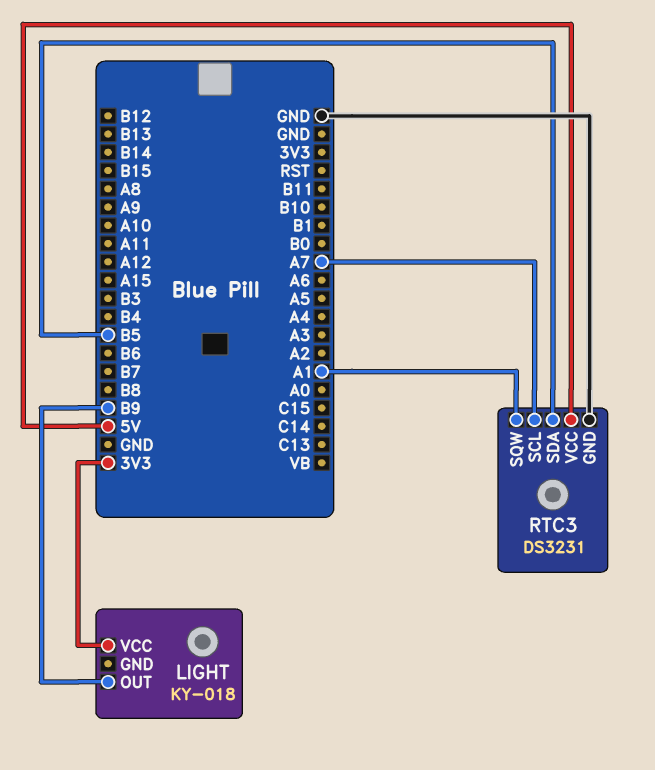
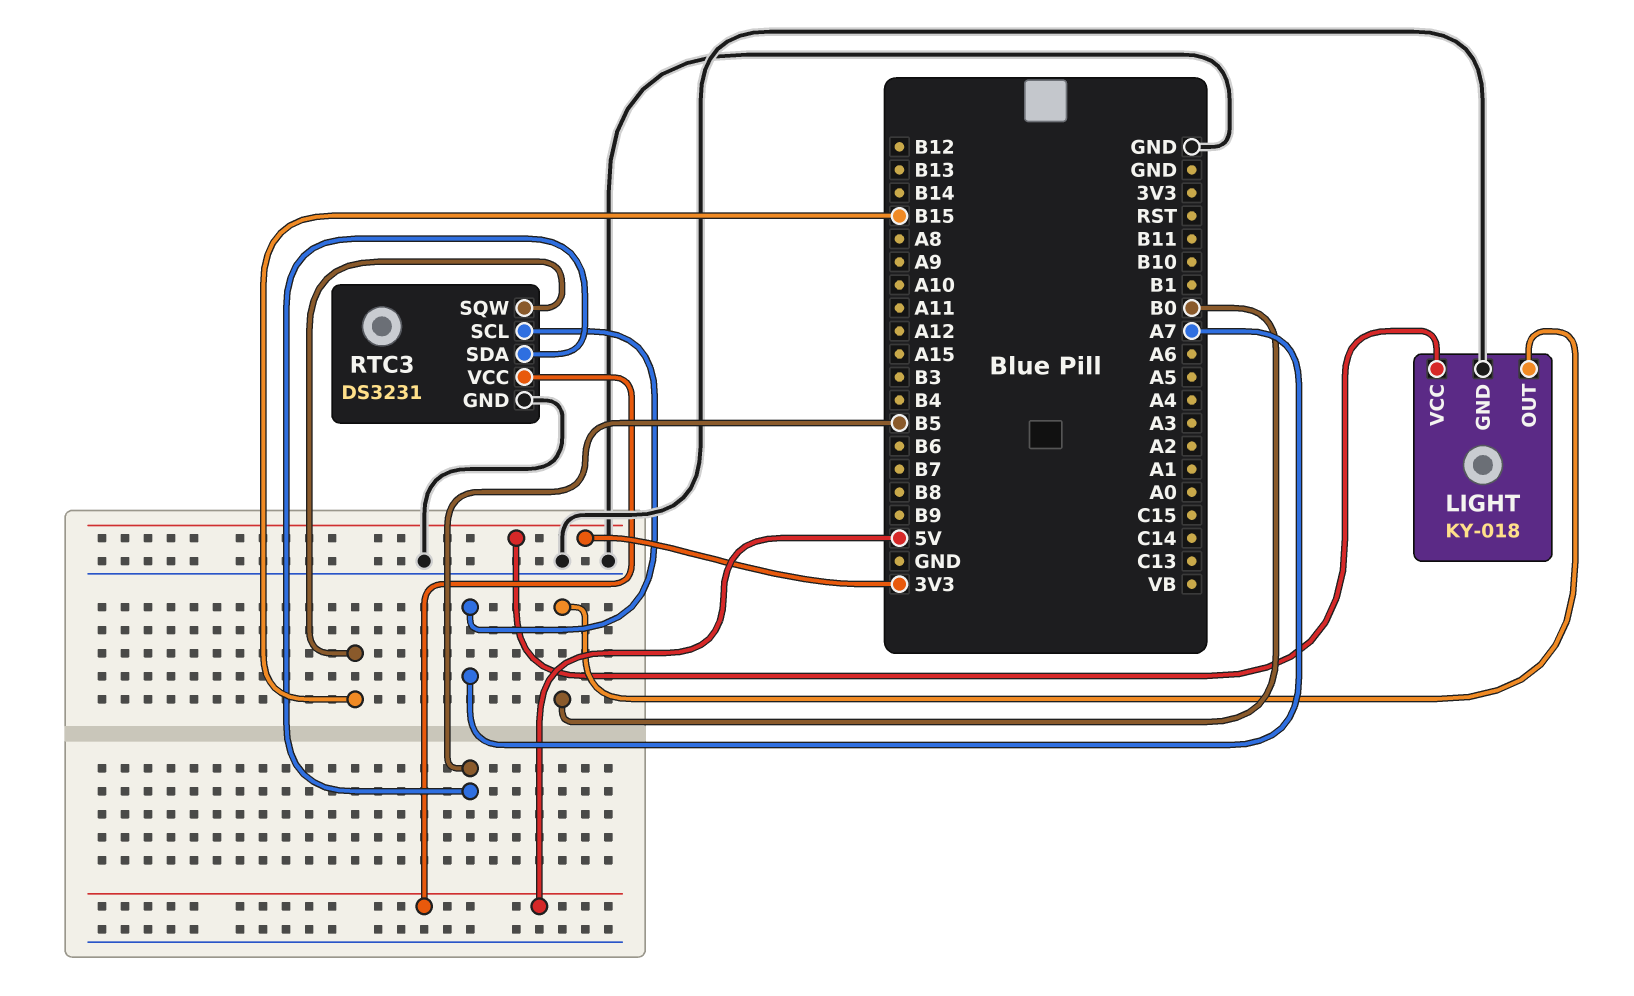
LIGHT pin GND: none -> GND
LIGHT pin OUT: B9 -> B0
RTC3 pin SQW: A1 -> B15

